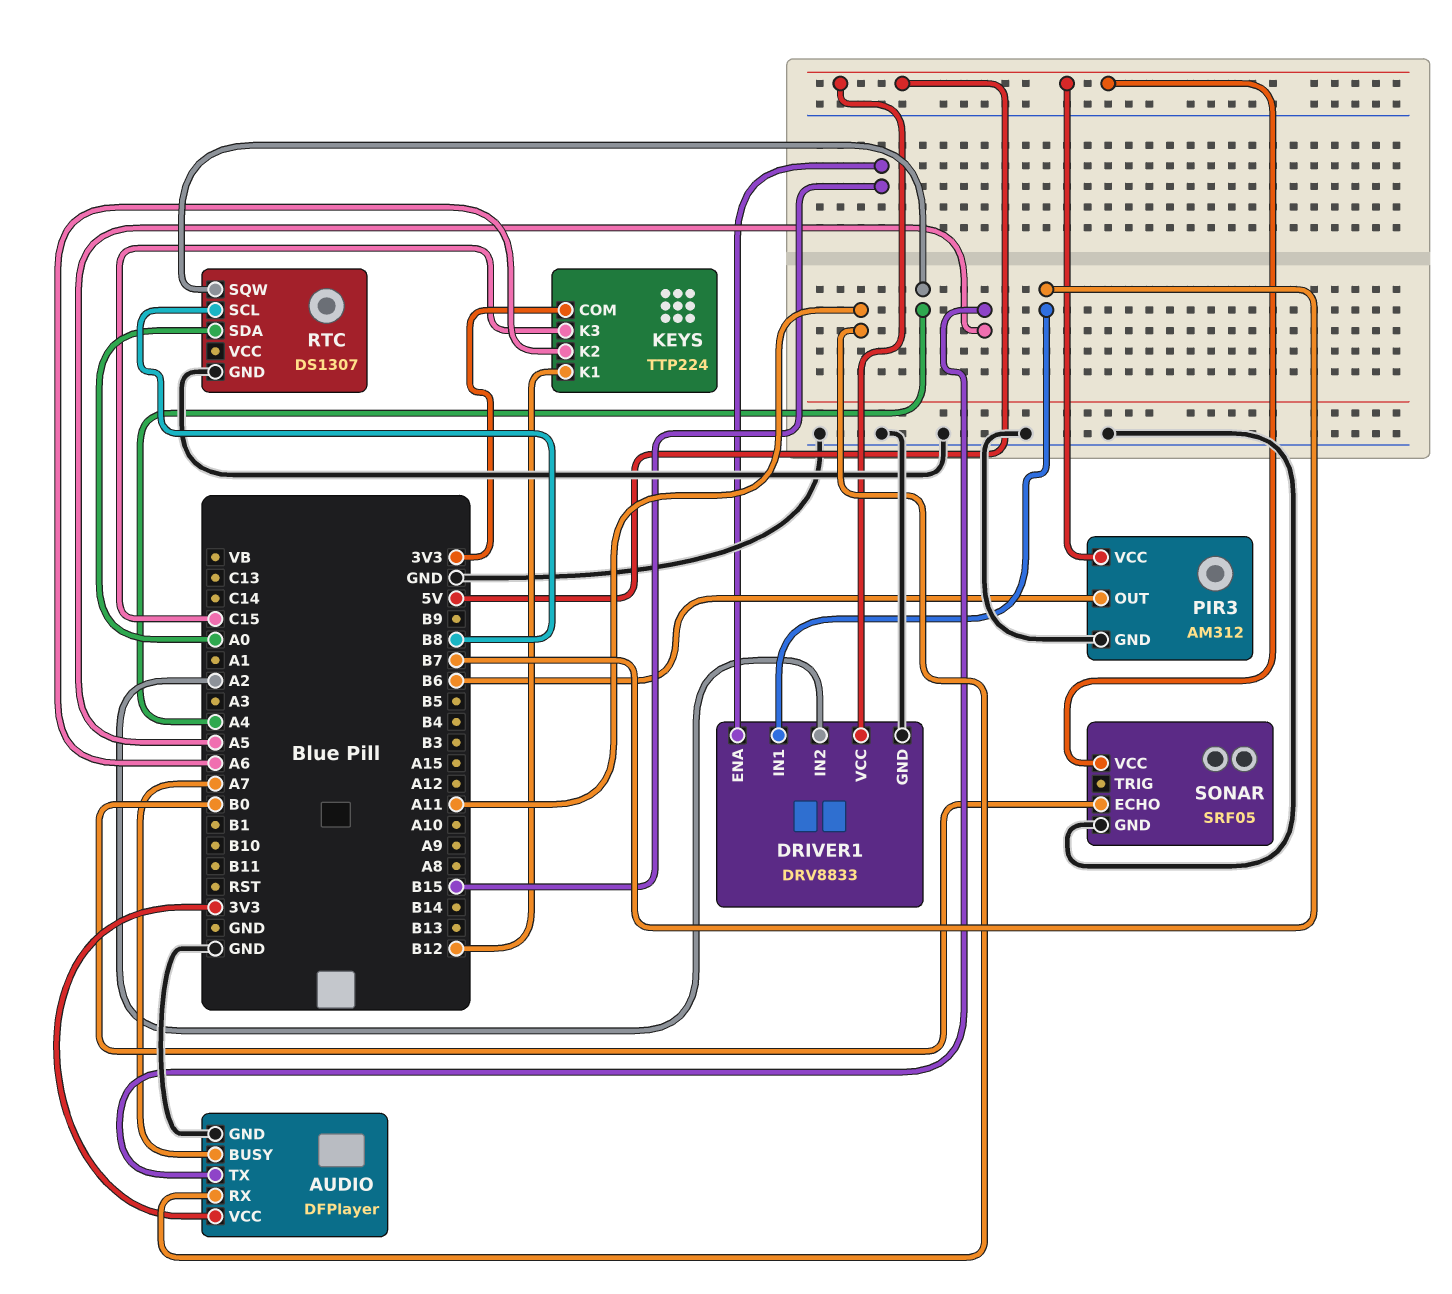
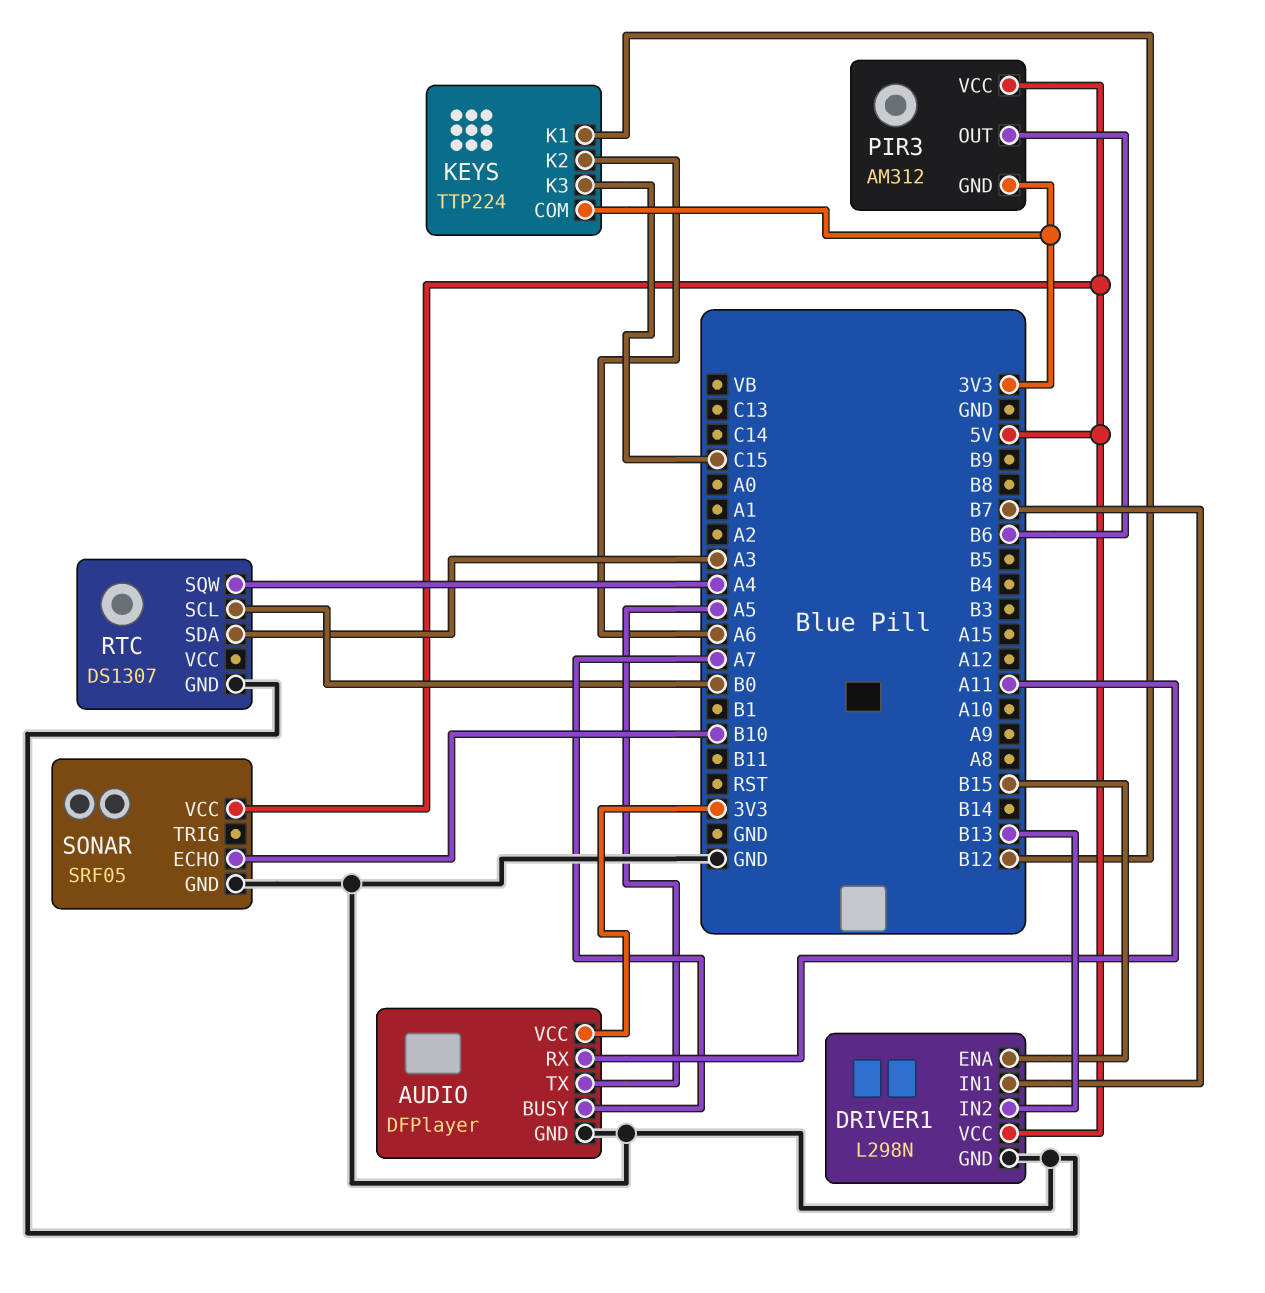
DRIVER1: DRV8833 -> L298N
DRIVER1 pin IN2: A2 -> B13
PIR3 pin GND: GND -> 3V3
RTC pin SCL: B8 -> B0
RTC pin SDA: A0 -> A3
SONAR pin ECHO: B0 -> B10

